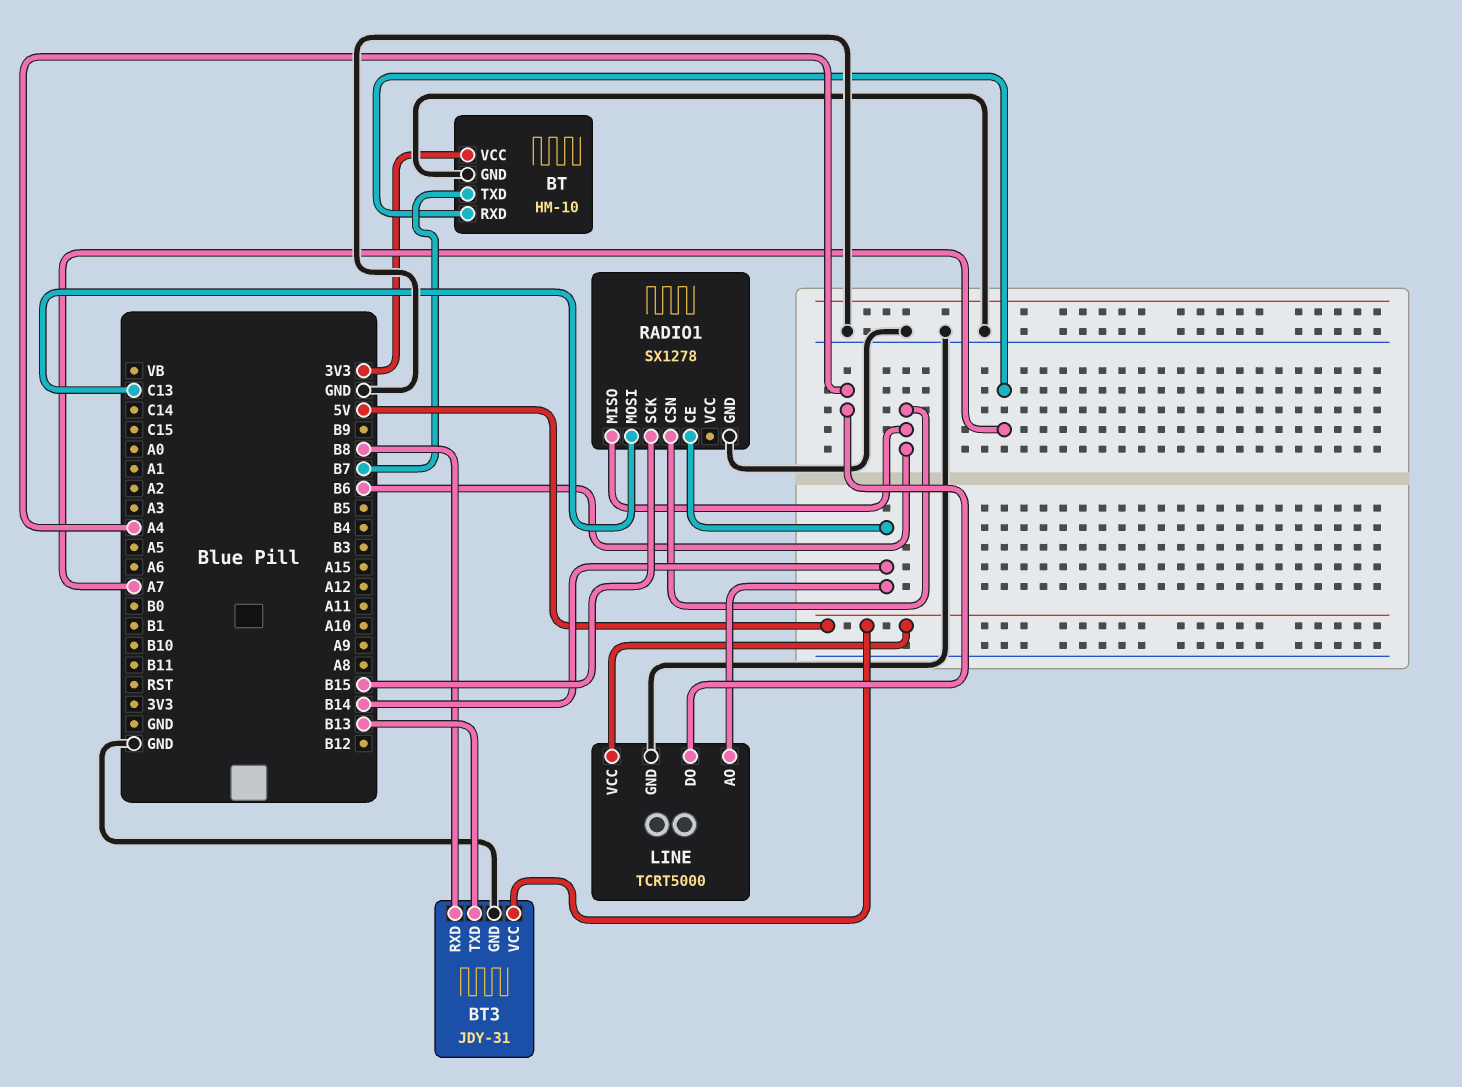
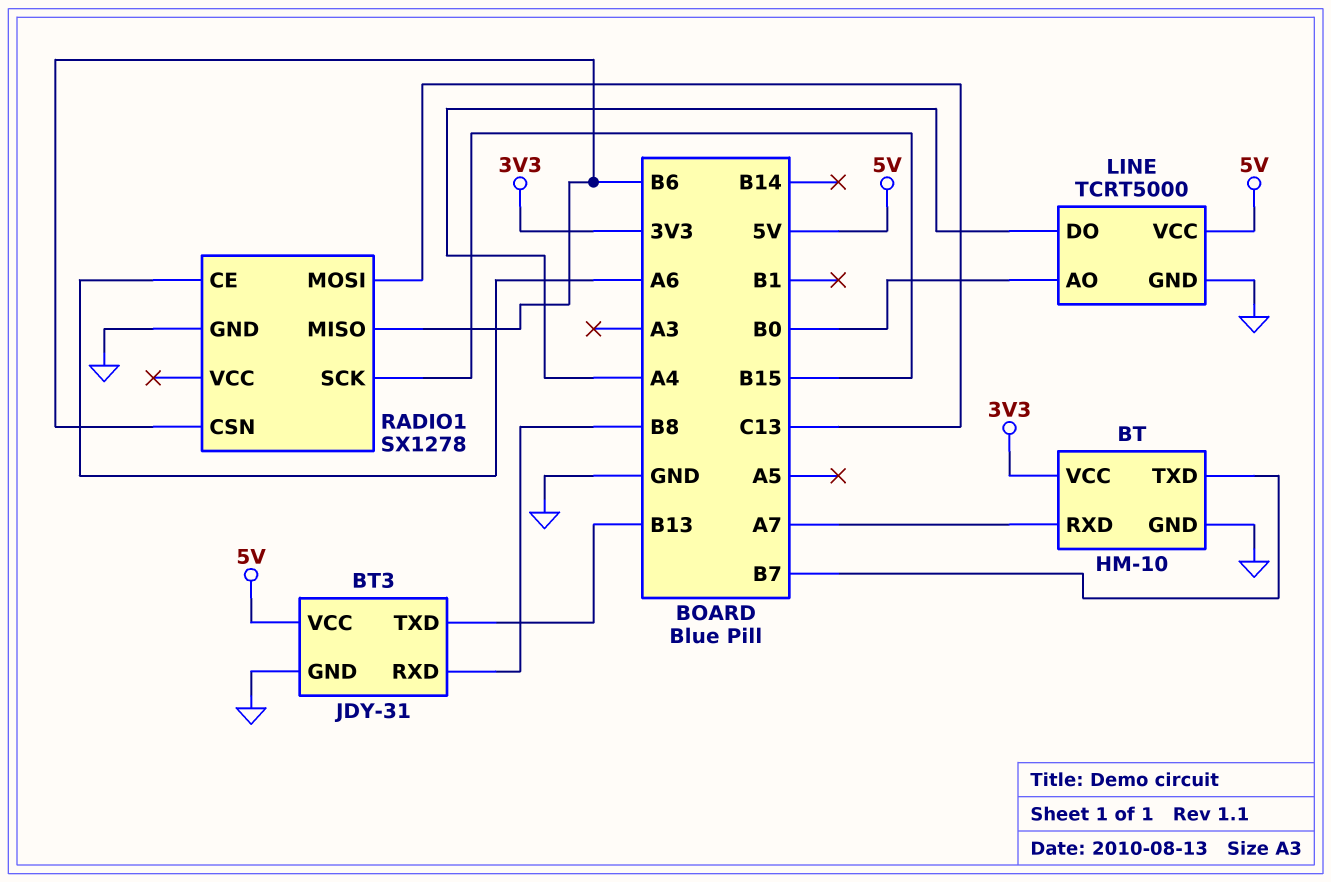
LINE pin AO: B14 -> B0
RADIO1 pin CE: B14 -> A6

